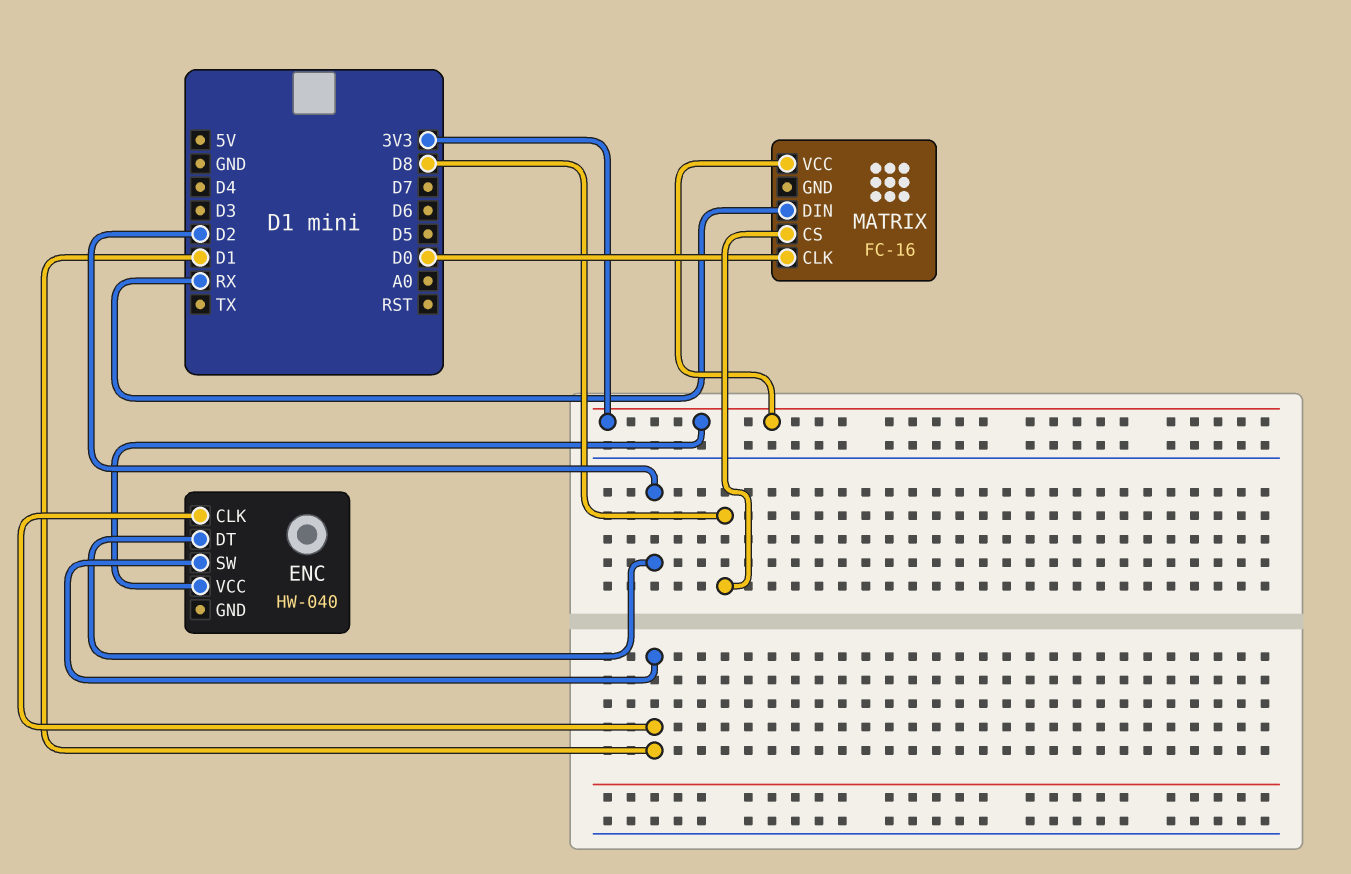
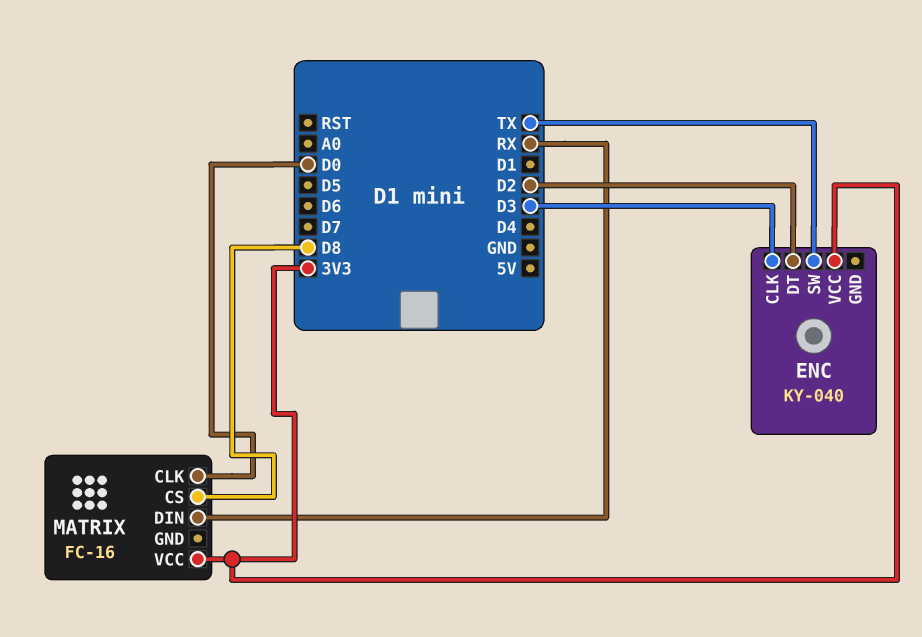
ENC: HW-040 -> KY-040
ENC pin CLK: D1 -> D3
ENC pin SW: D1 -> TX

